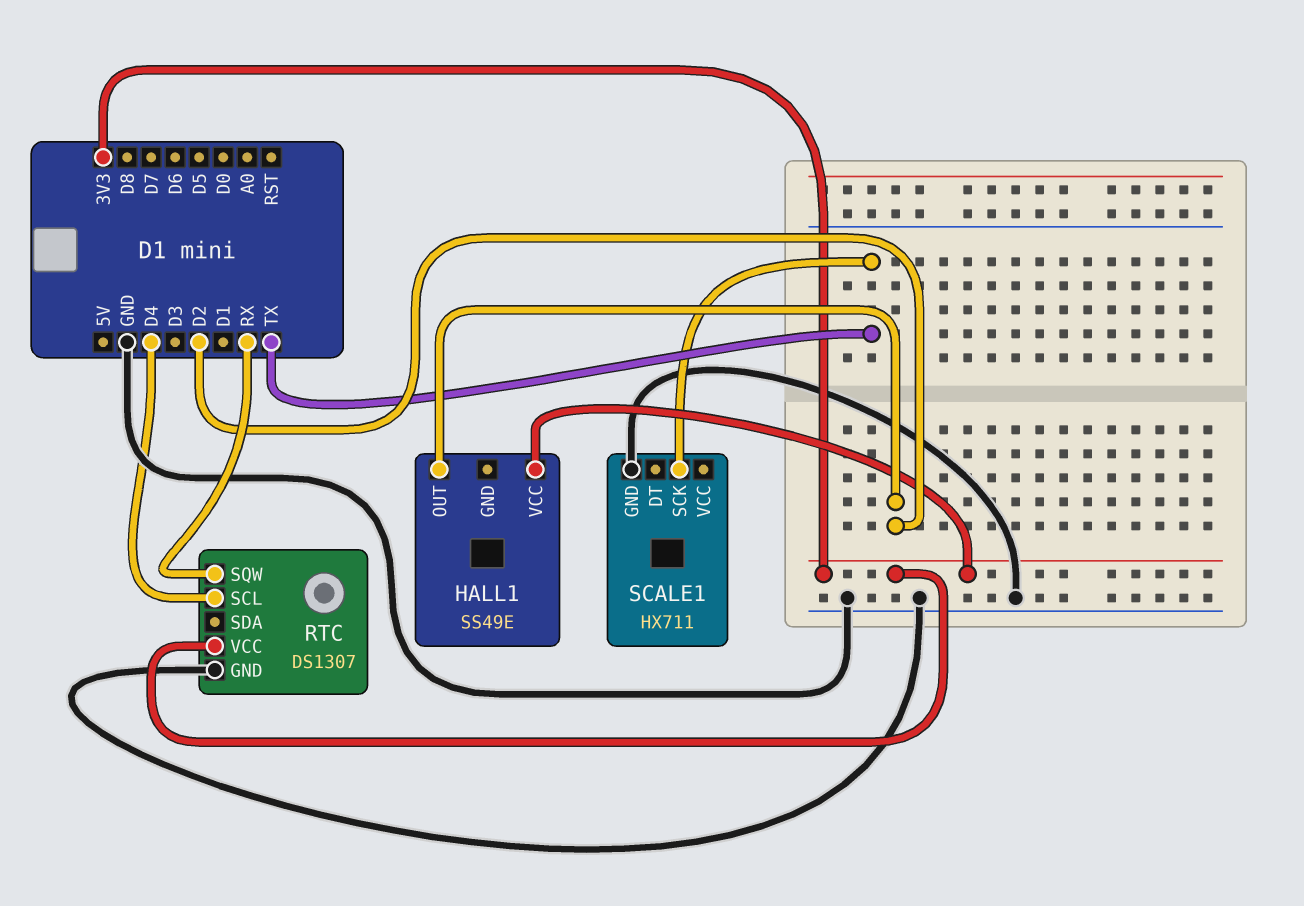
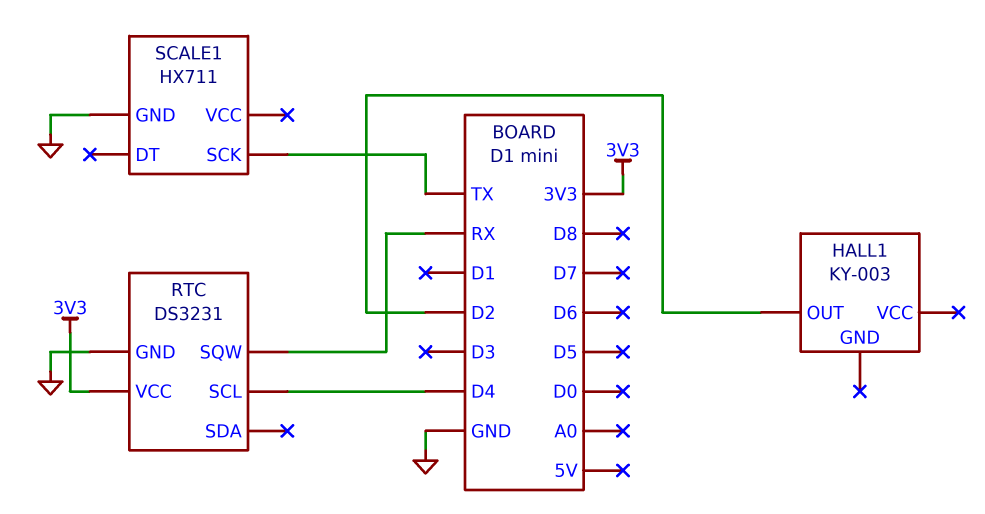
HALL1: SS49E -> KY-003
HALL1 pin VCC: 3V3 -> none
RTC: DS1307 -> DS3231

